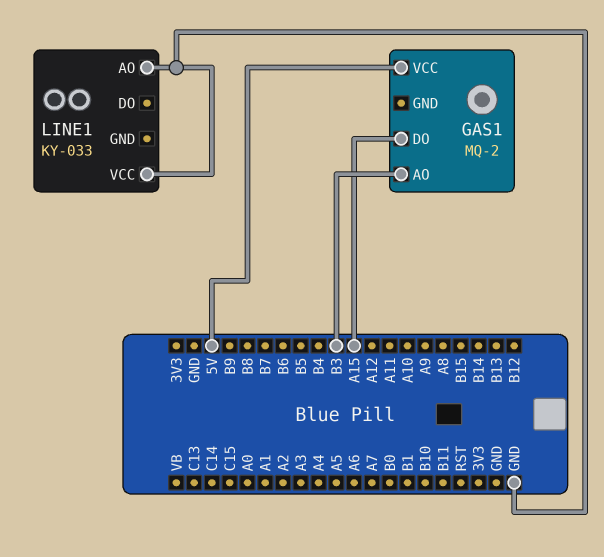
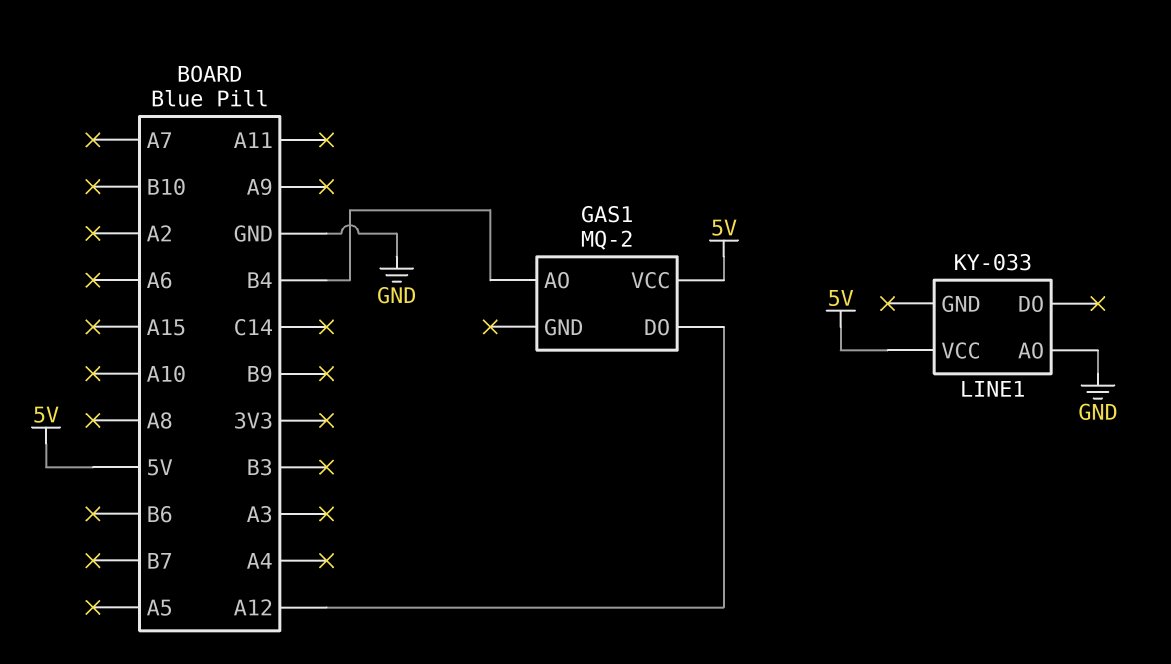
GAS1 pin AO: B3 -> B4
GAS1 pin DO: A15 -> A12
LINE1 pin VCC: GND -> 5V

